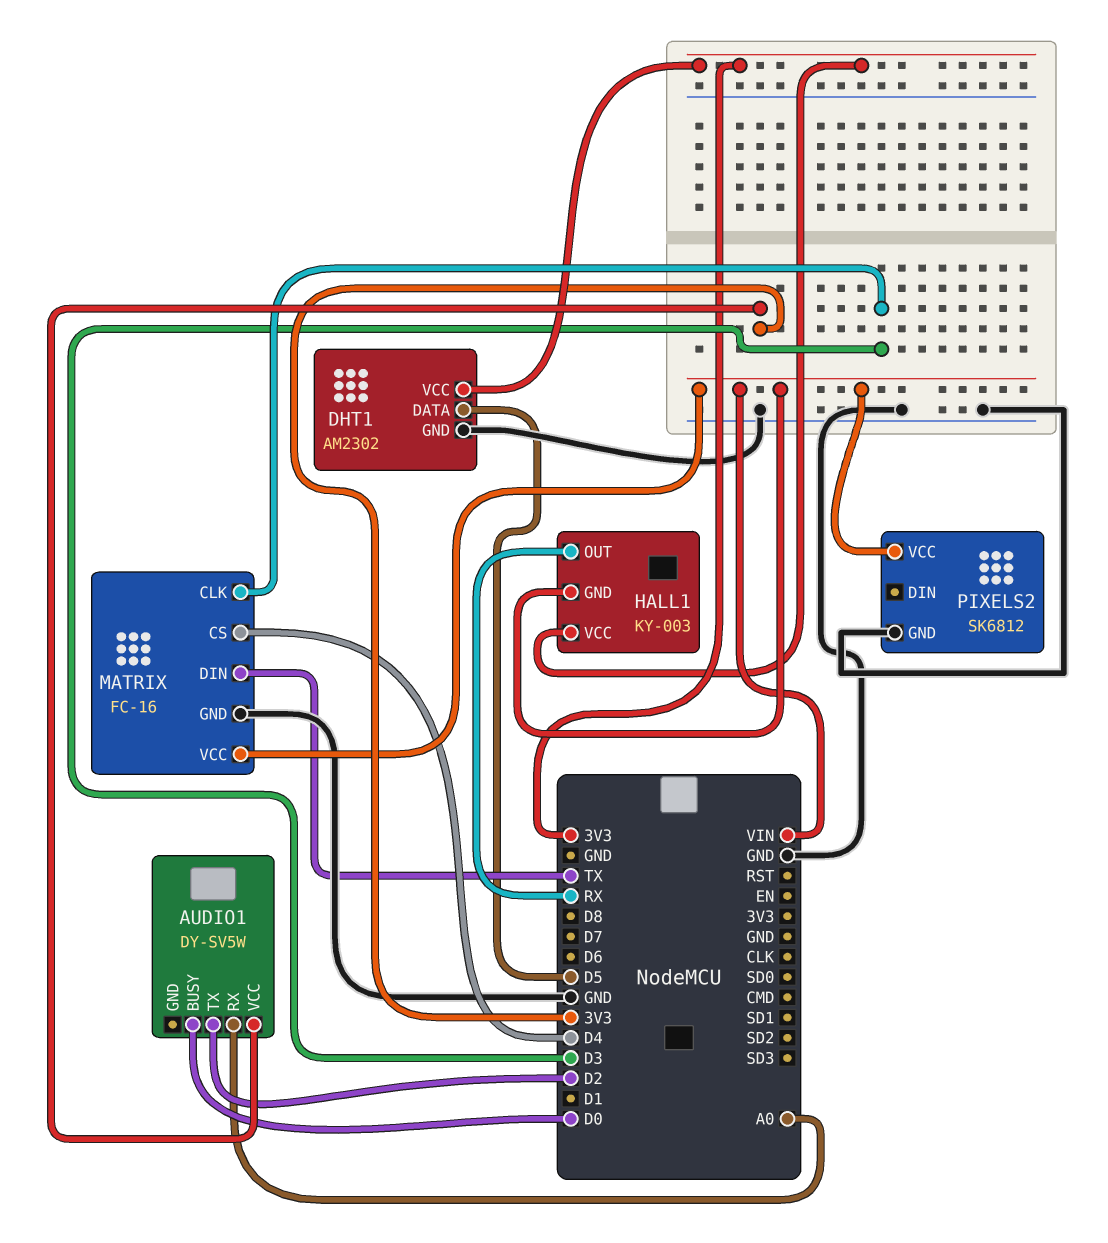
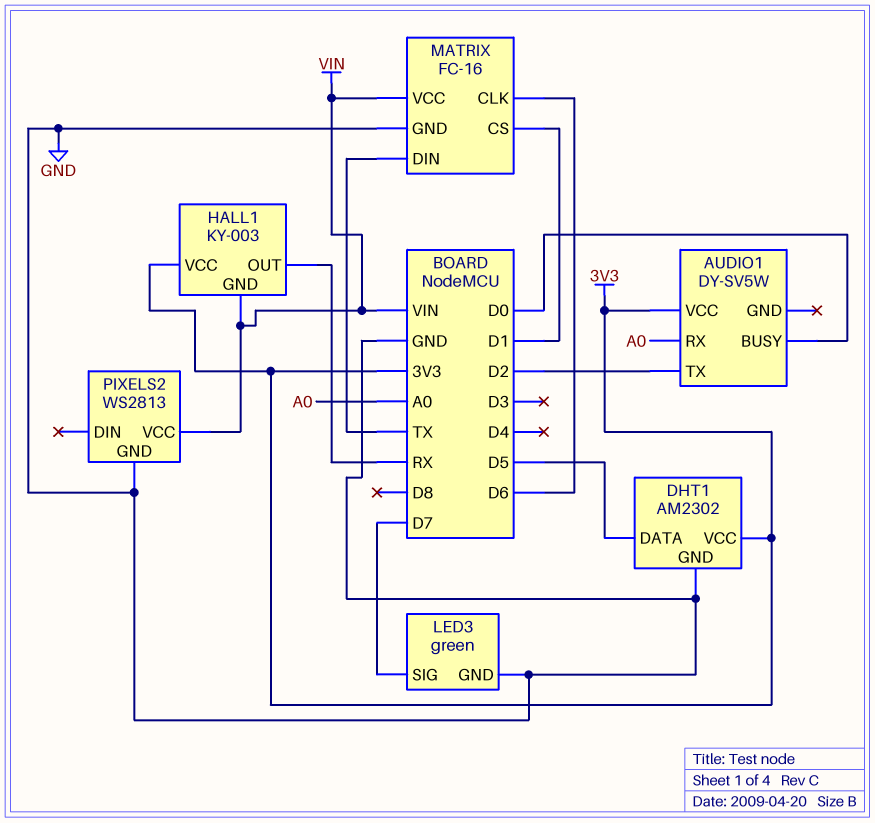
LED3: none -> green
LED3 pin GND: none -> GND
LED3 pin SIG: none -> D7
MATRIX pin CLK: D3 -> D6
MATRIX pin CS: D4 -> D1
PIXELS2: SK6812 -> WS2813

